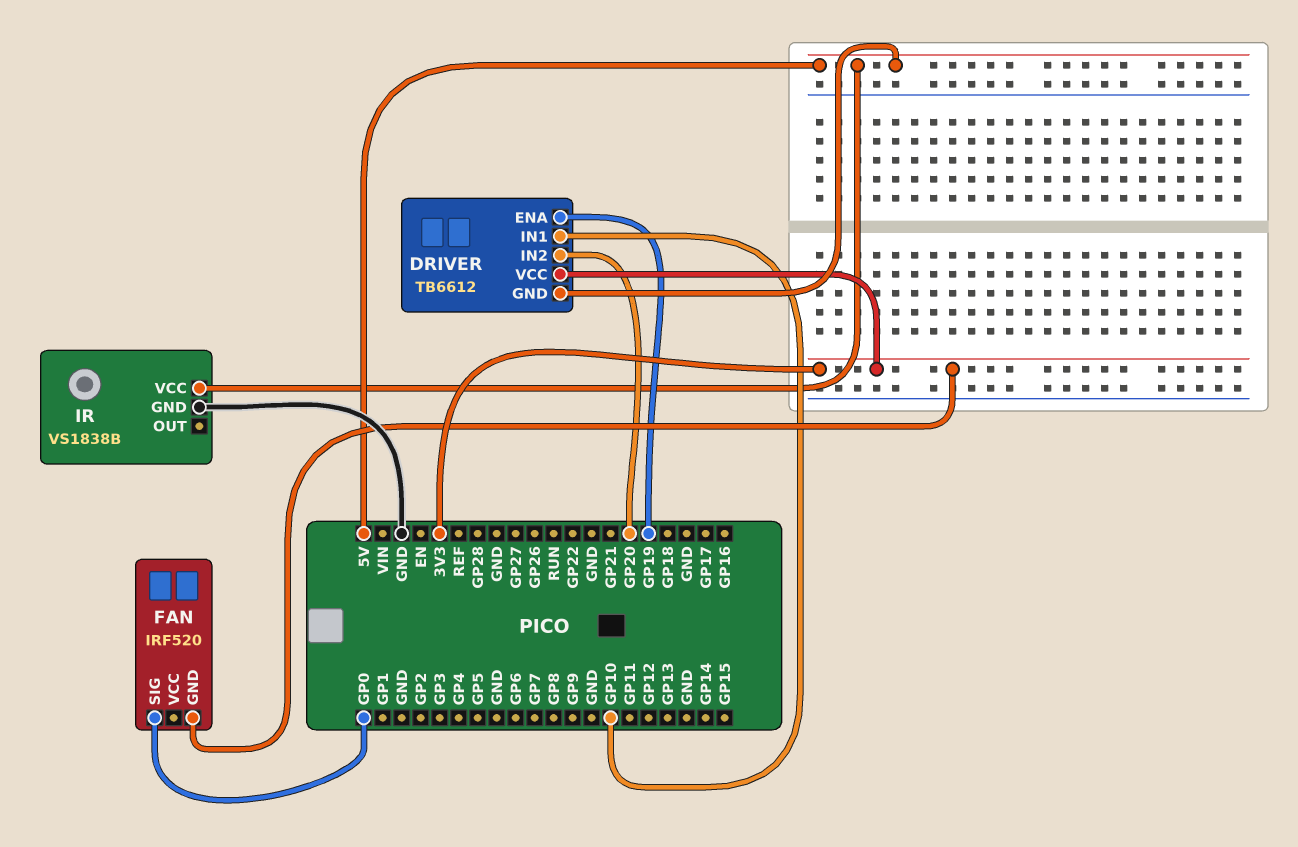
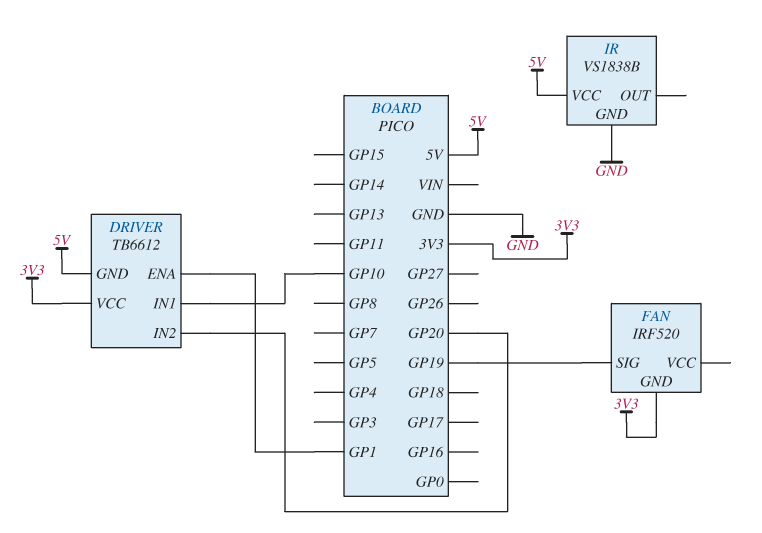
DRIVER pin ENA: GP19 -> GP1
FAN pin SIG: GP0 -> GP19

